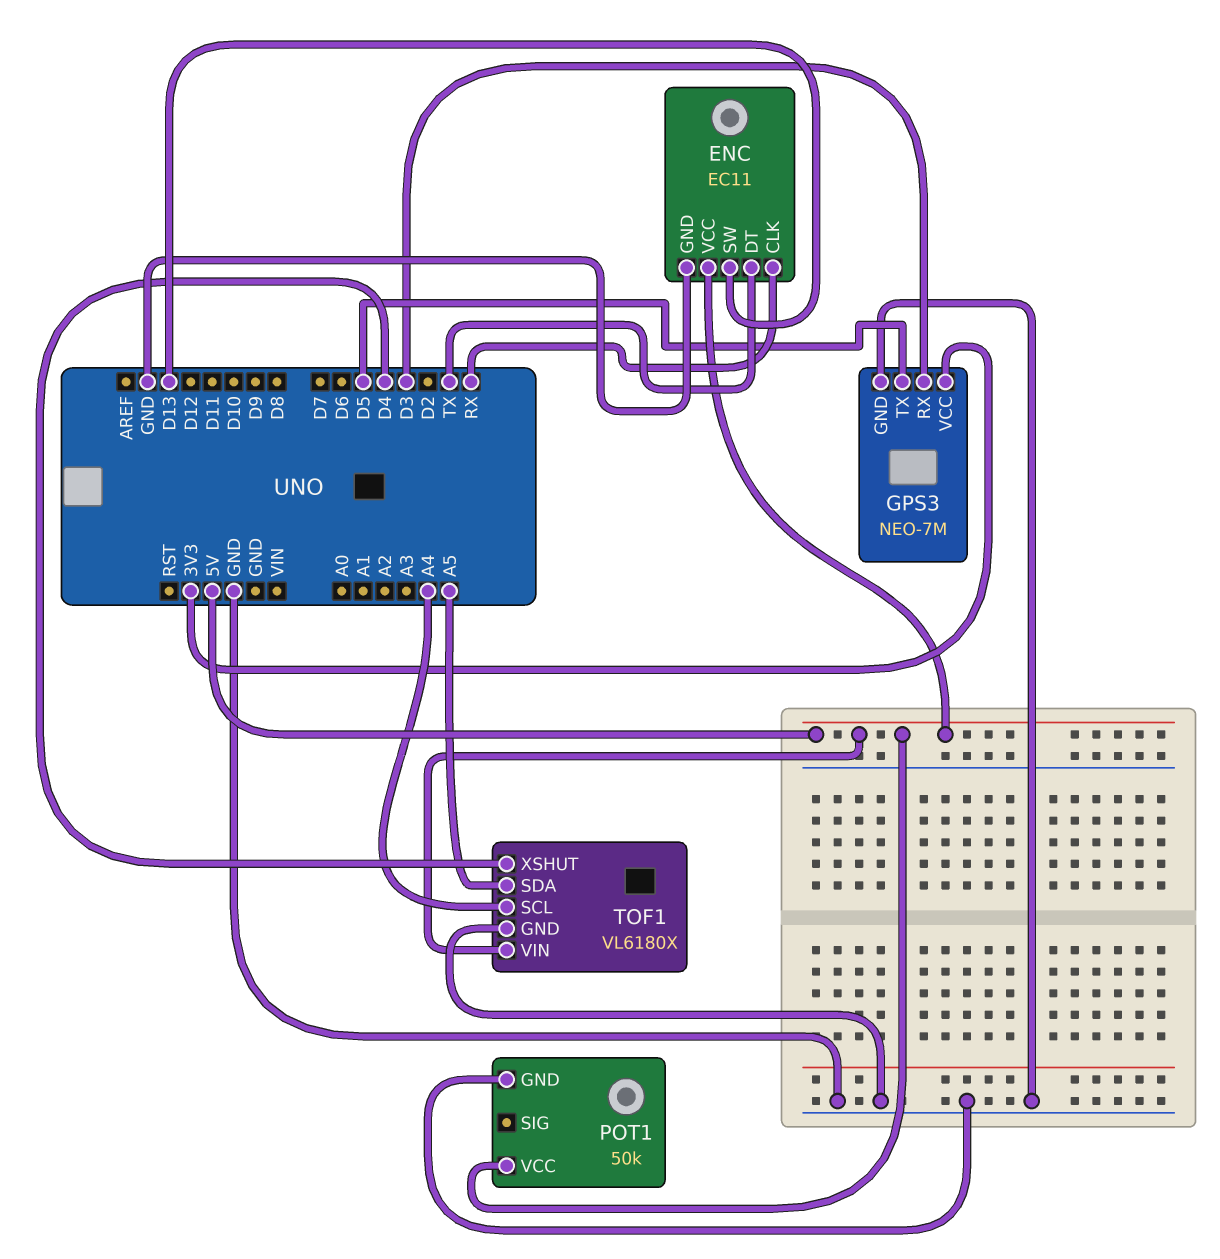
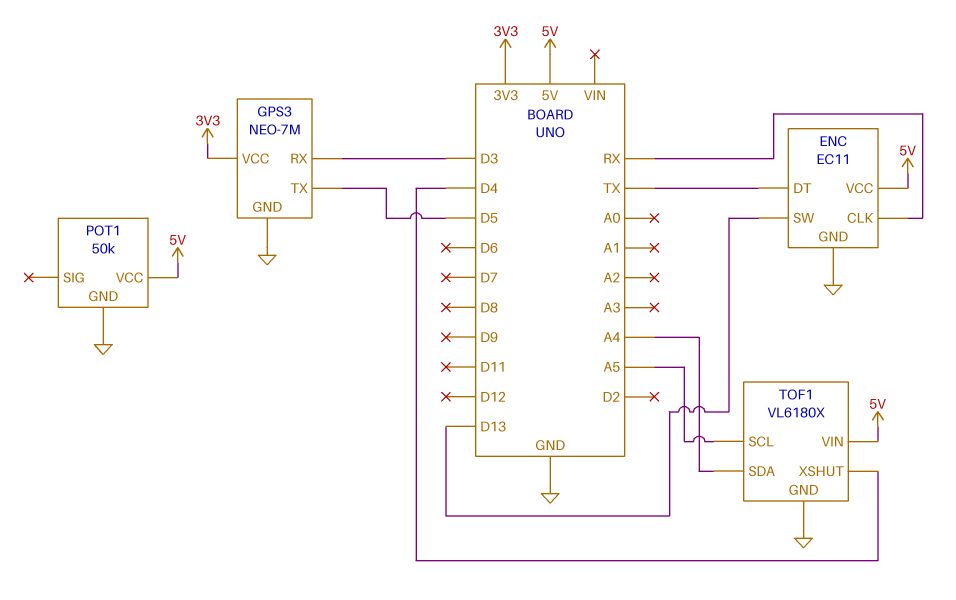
TOF1 pin SCL: A4 -> A5
TOF1 pin SDA: A5 -> A4

